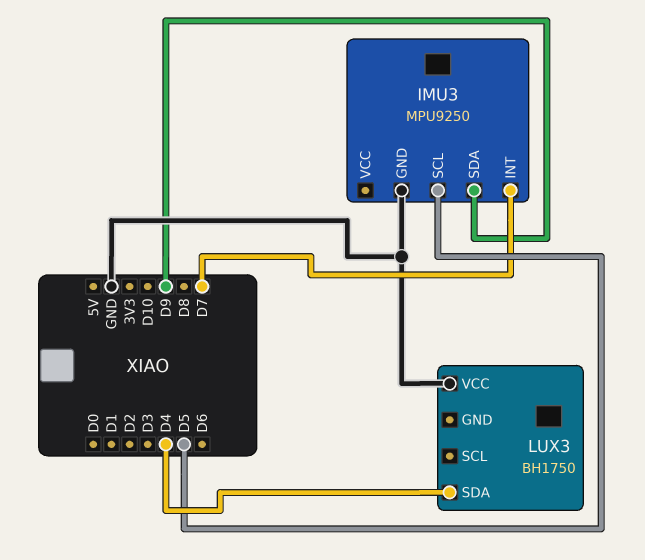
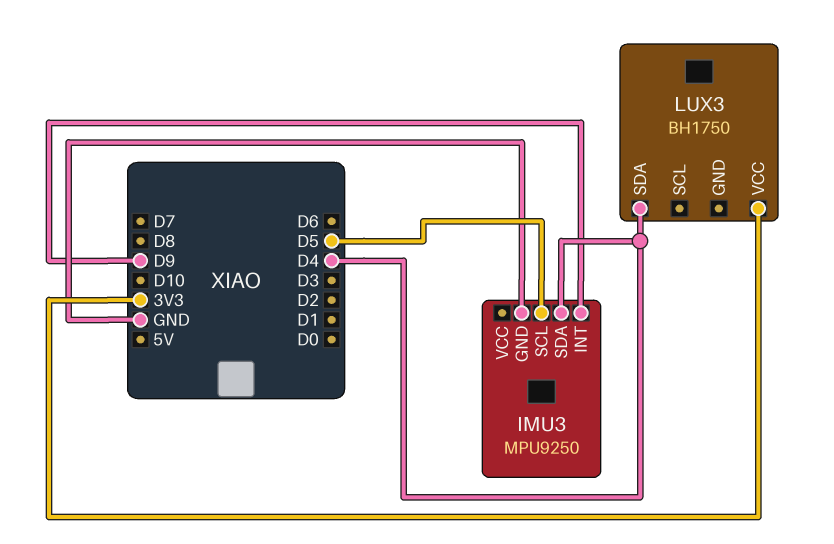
IMU3 pin INT: D7 -> D9
IMU3 pin SDA: D9 -> D4
LUX3 pin VCC: GND -> 3V3

